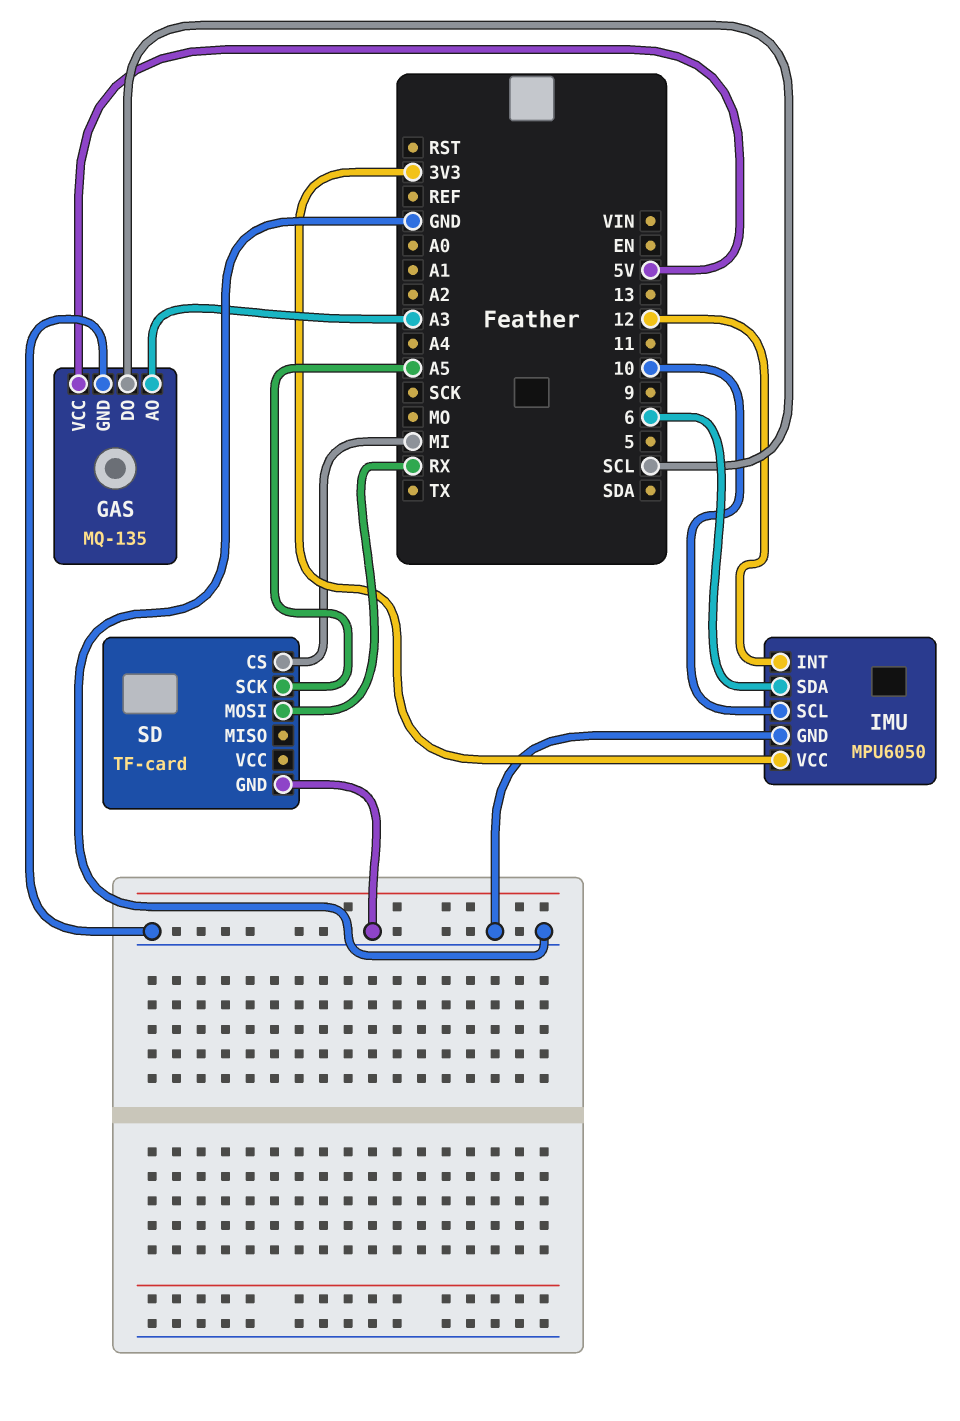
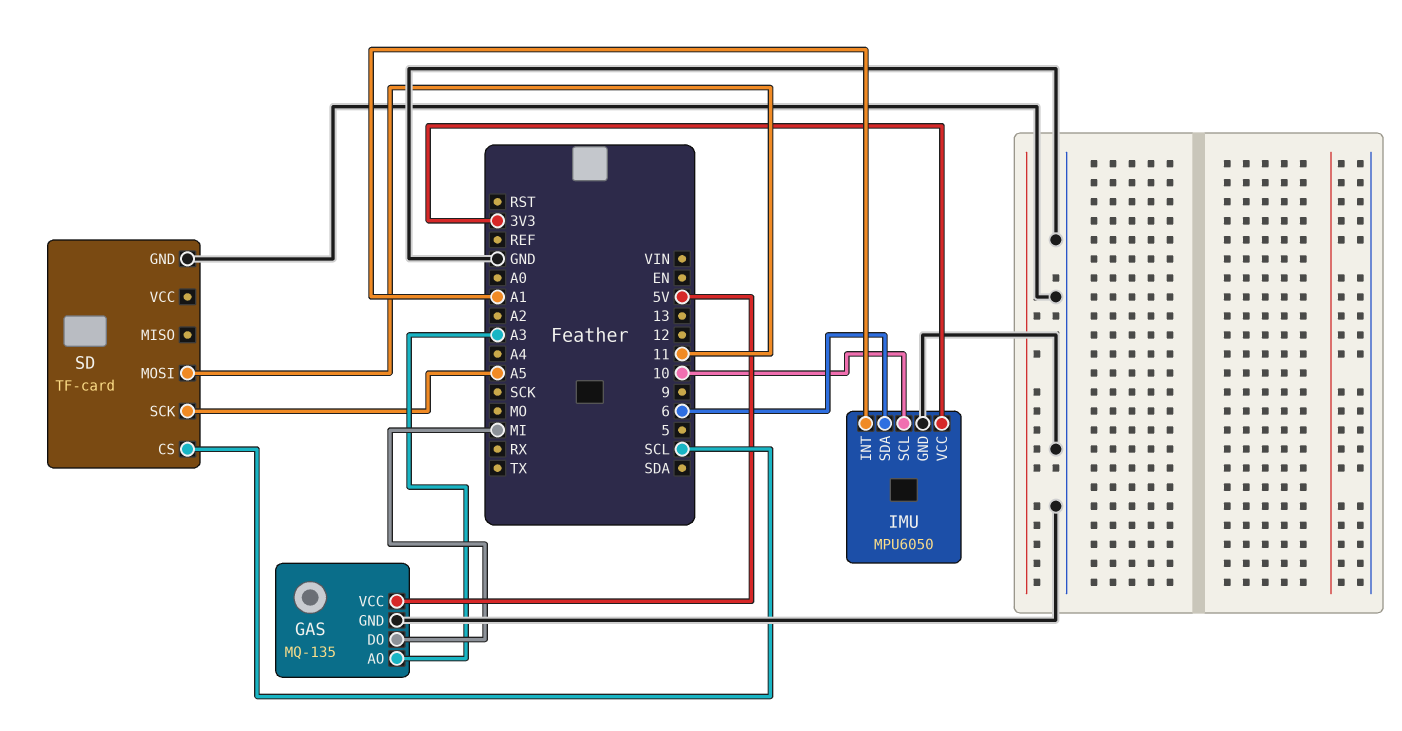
GAS pin DO: SCL -> MI
IMU pin INT: 12 -> A1
SD pin CS: MI -> SCL
SD pin MOSI: RX -> 11

